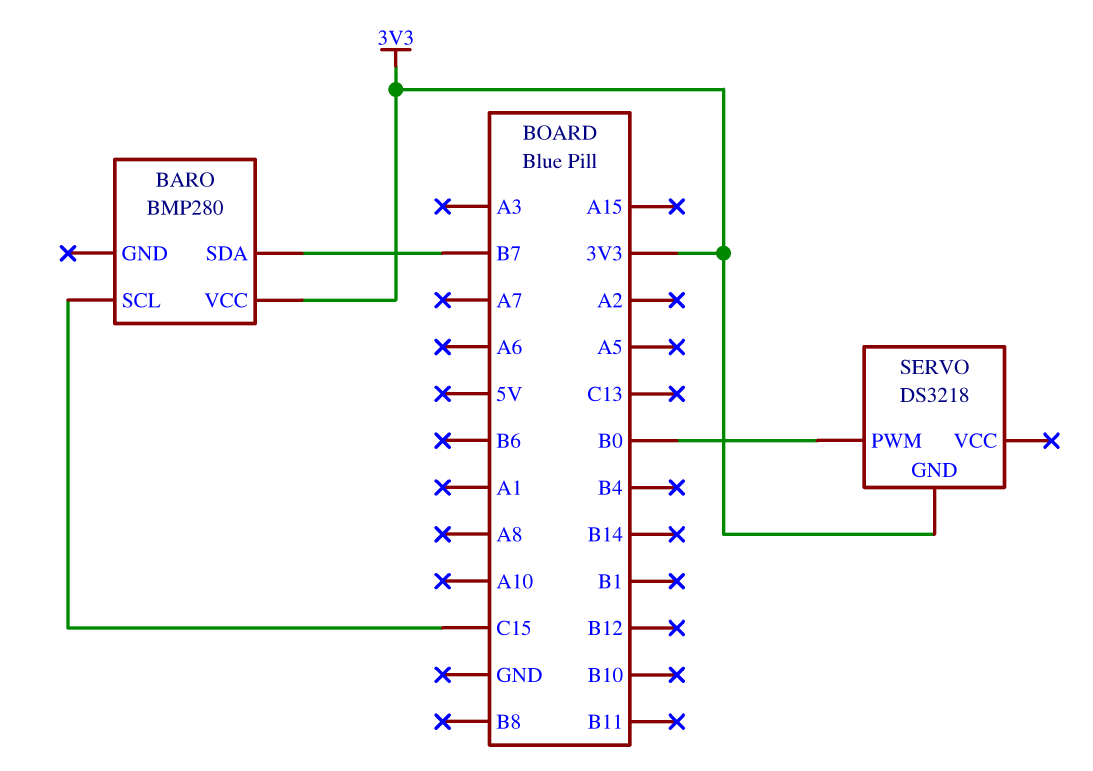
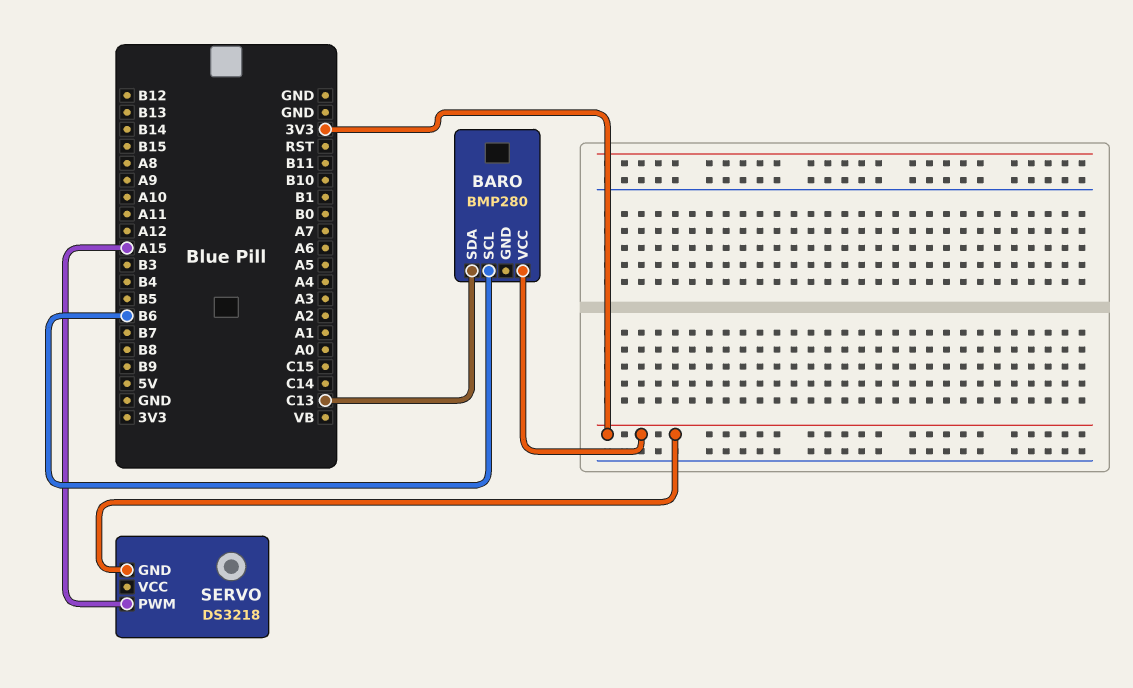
BARO pin SCL: C15 -> B6
BARO pin SDA: B7 -> C13
SERVO pin PWM: B0 -> A15

